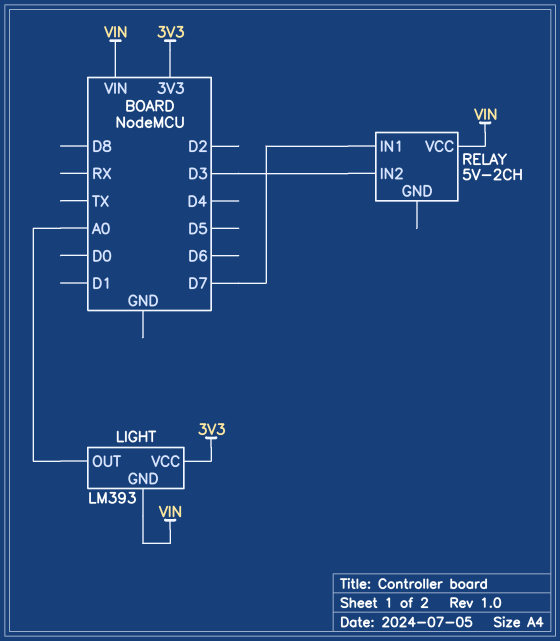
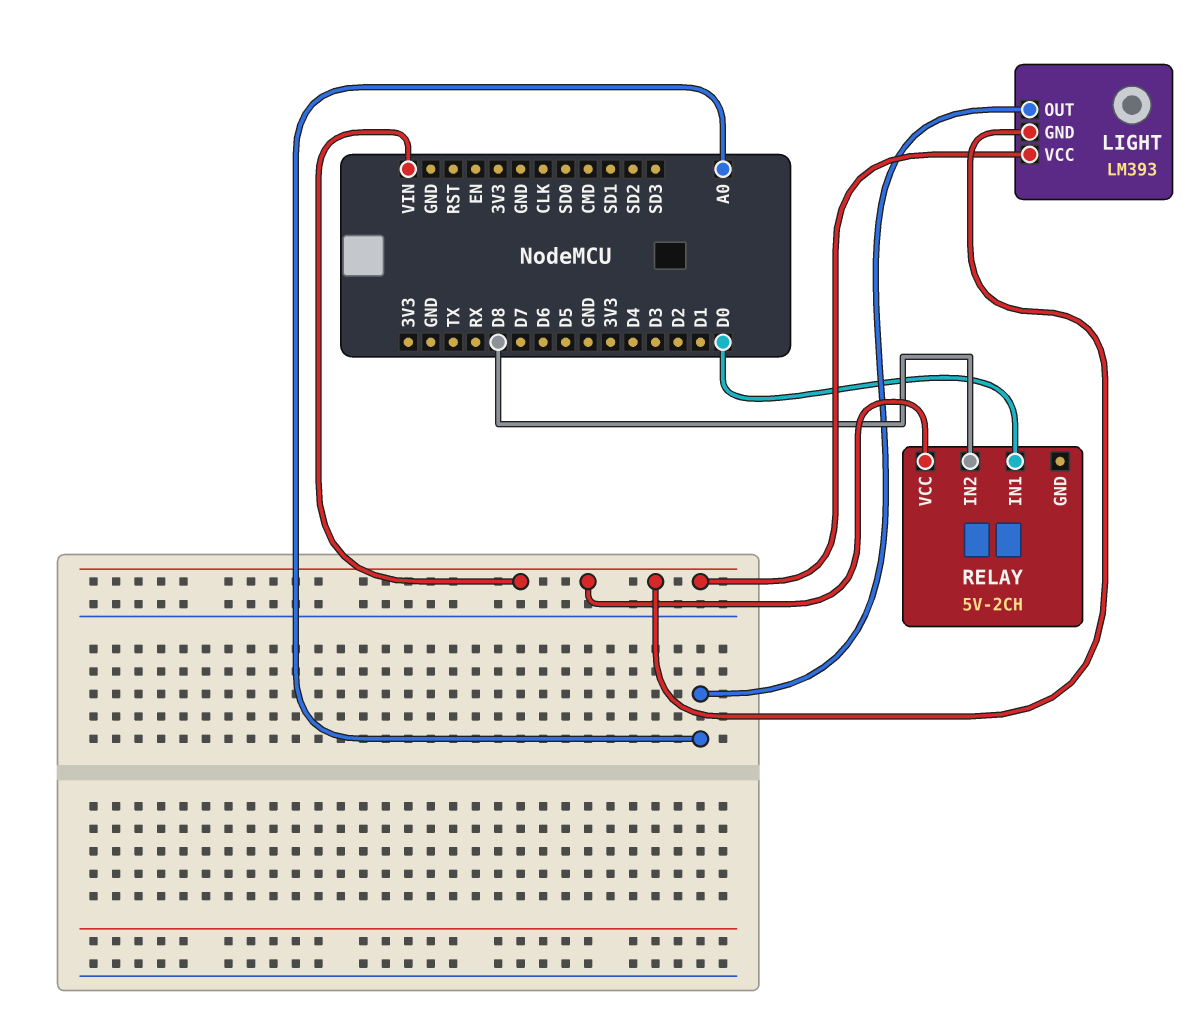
LIGHT pin VCC: 3V3 -> VIN
RELAY pin IN1: D7 -> D0
RELAY pin IN2: D3 -> D8

